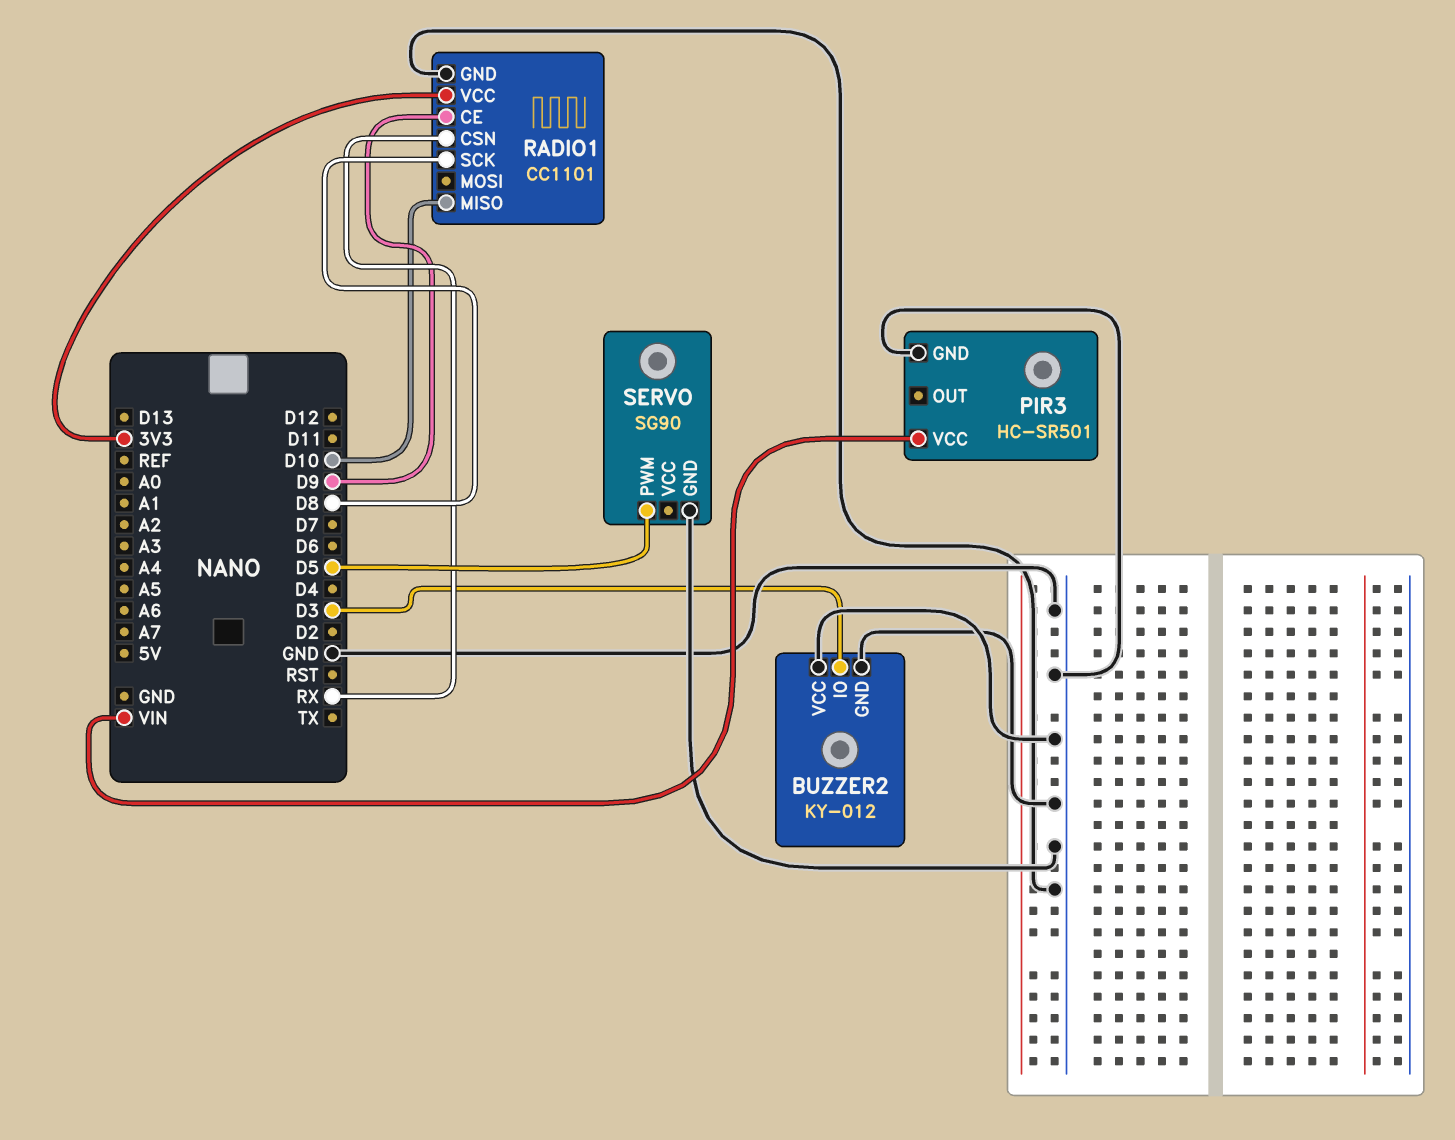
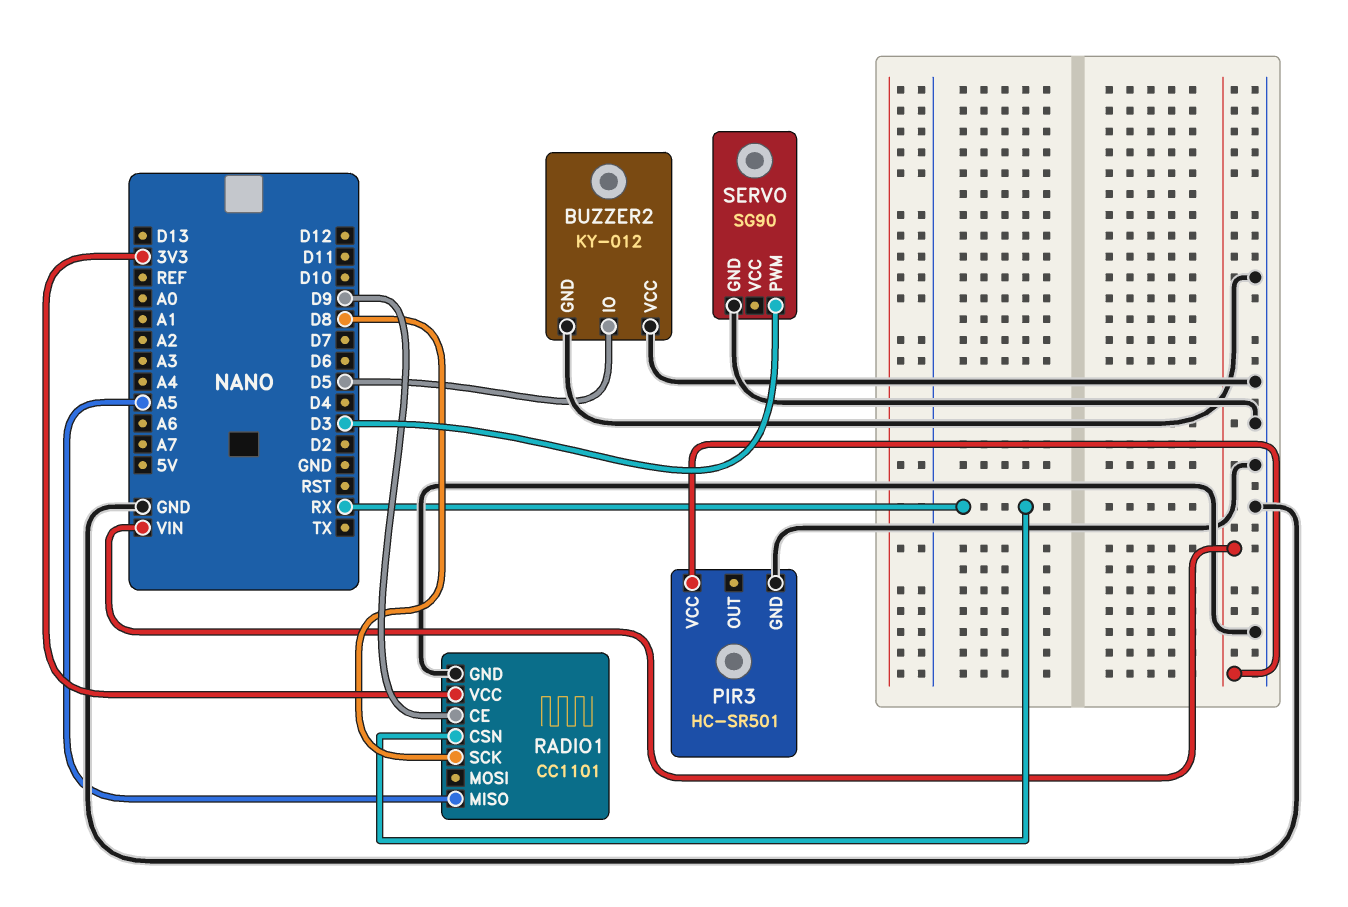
BUZZER2 pin IO: D3 -> D5
RADIO1 pin MISO: D10 -> A5
SERVO pin PWM: D5 -> D3

